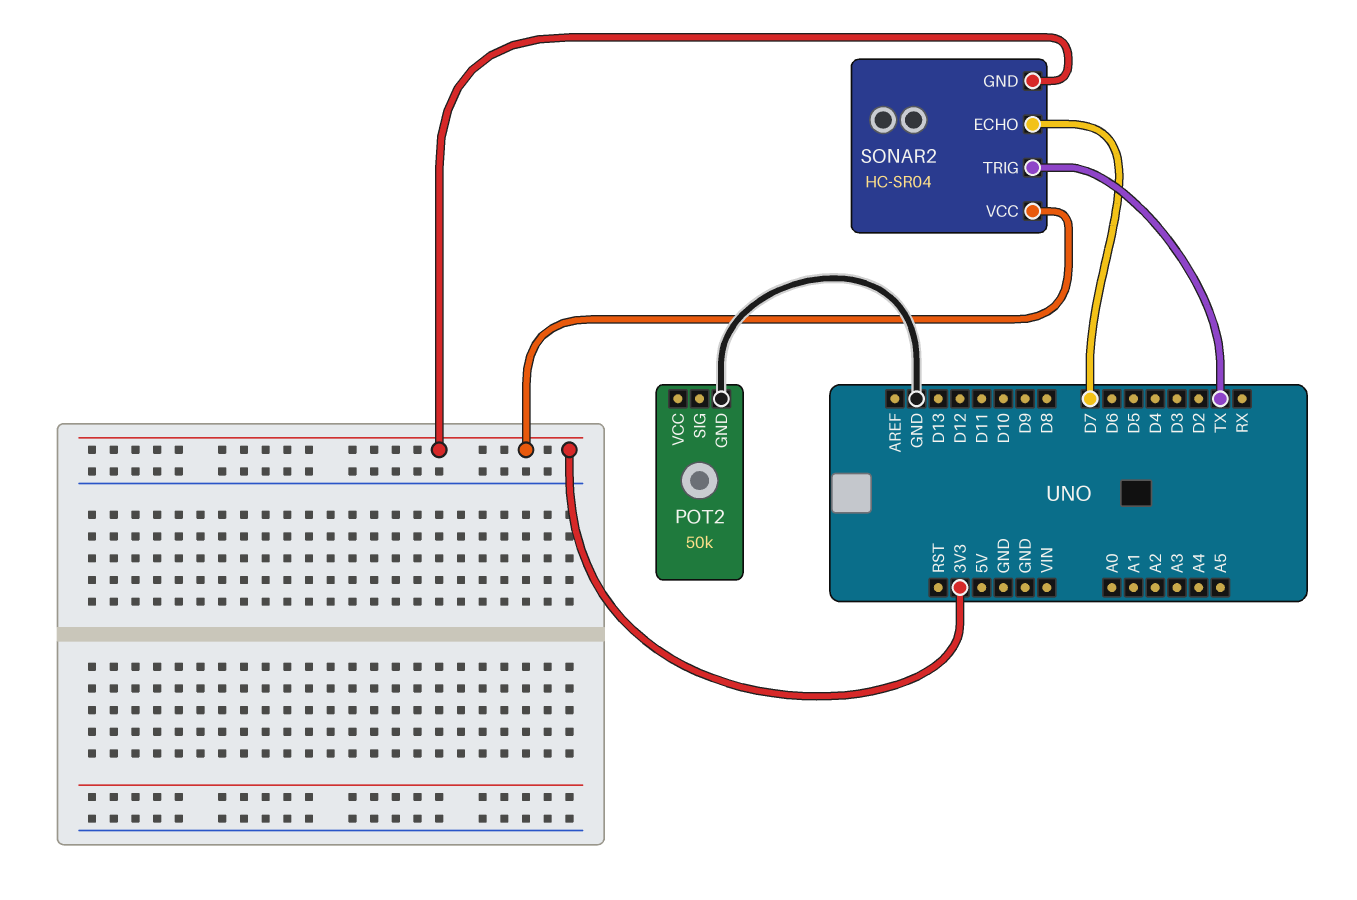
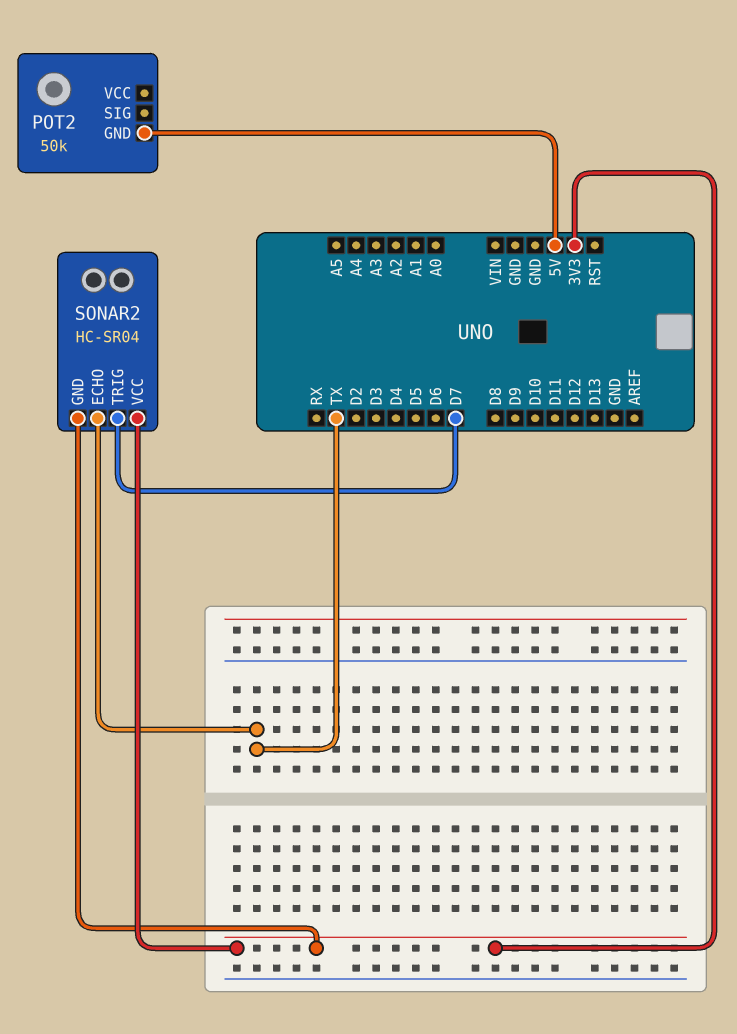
POT2 pin GND: GND -> 5V
SONAR2 pin ECHO: D7 -> TX
SONAR2 pin TRIG: TX -> D7

